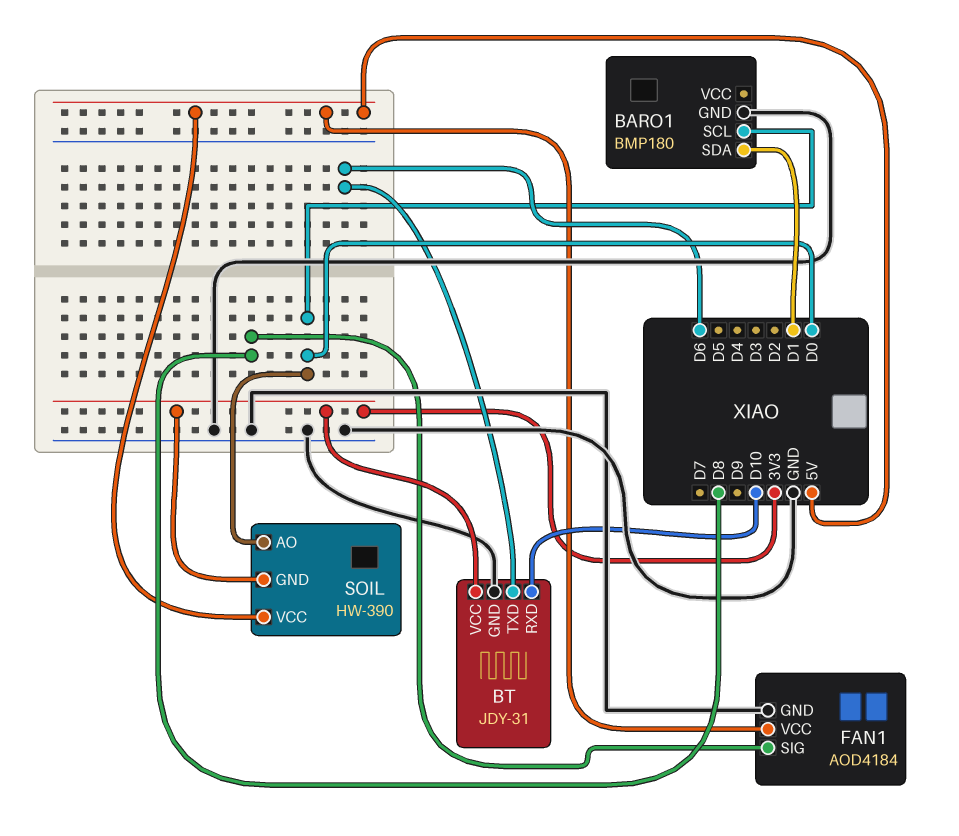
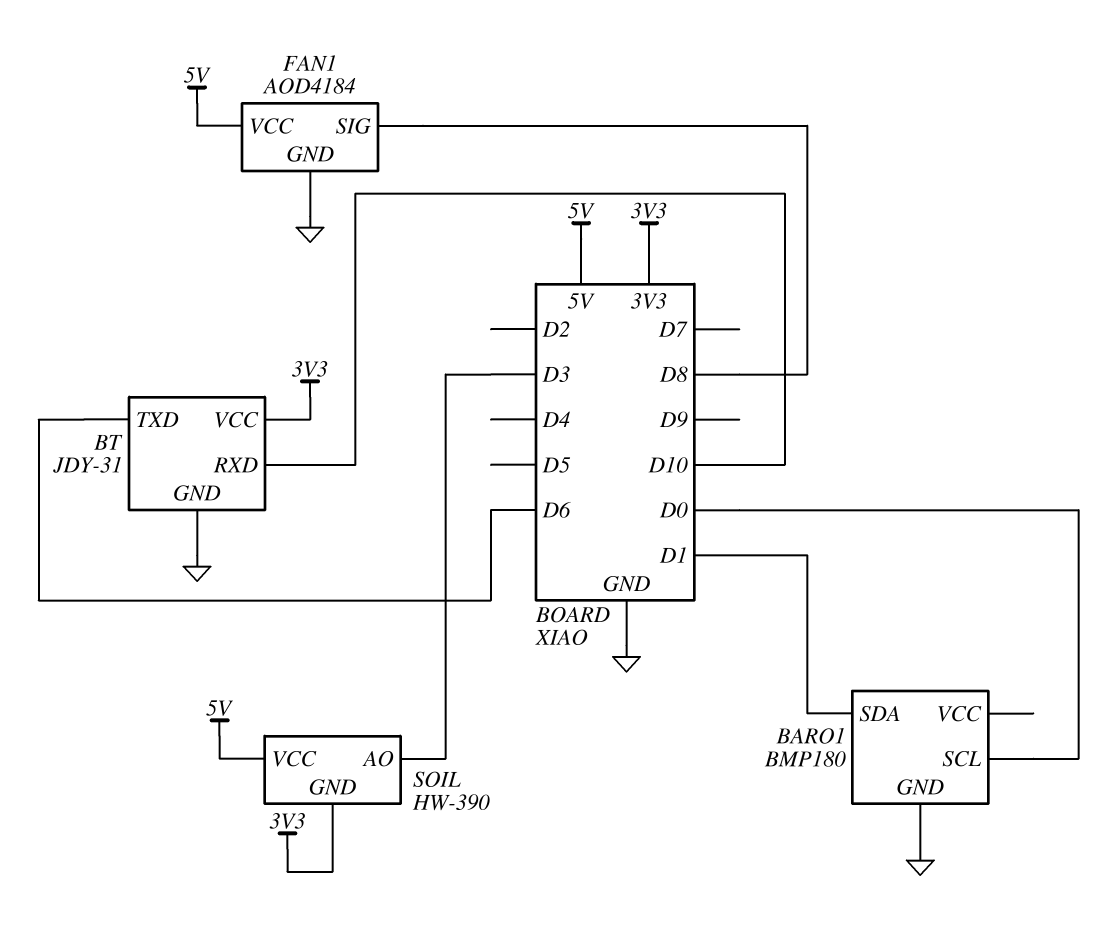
SOIL pin AO: D0 -> D3

